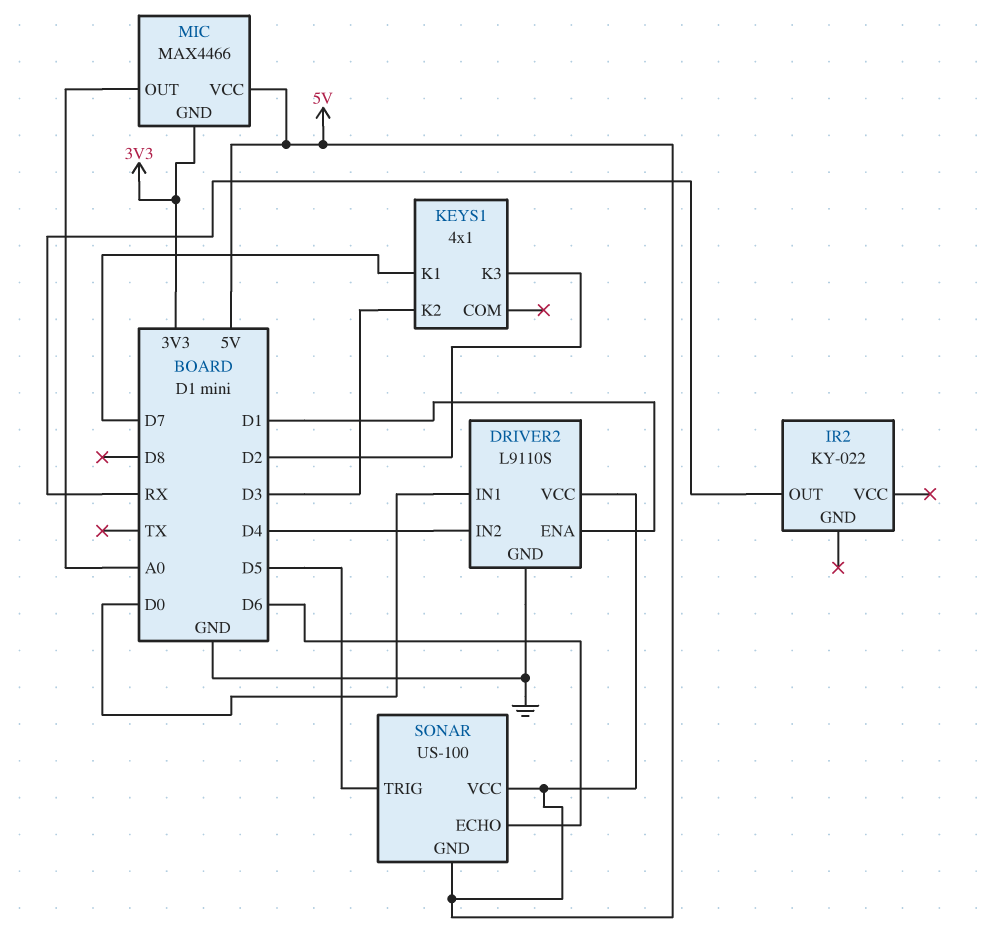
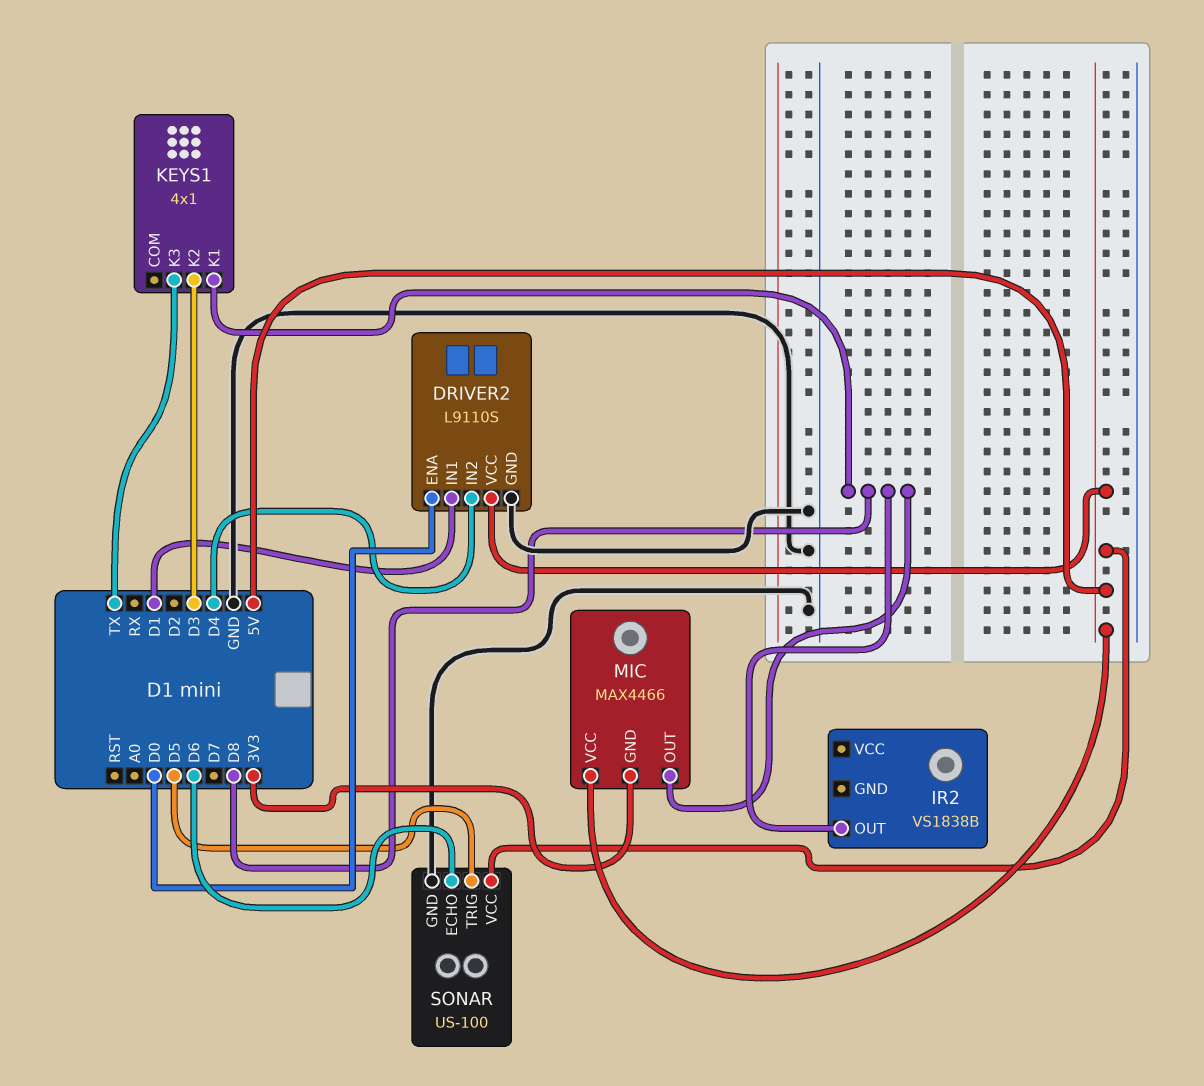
DRIVER2 pin ENA: D1 -> D0
DRIVER2 pin IN1: D0 -> D1
IR2: KY-022 -> VS1838B
IR2 pin OUT: RX -> D8
KEYS1 pin K1: D7 -> D8
KEYS1 pin K3: D2 -> TX
MIC pin OUT: A0 -> D8
SONAR pin GND: 5V -> GND

